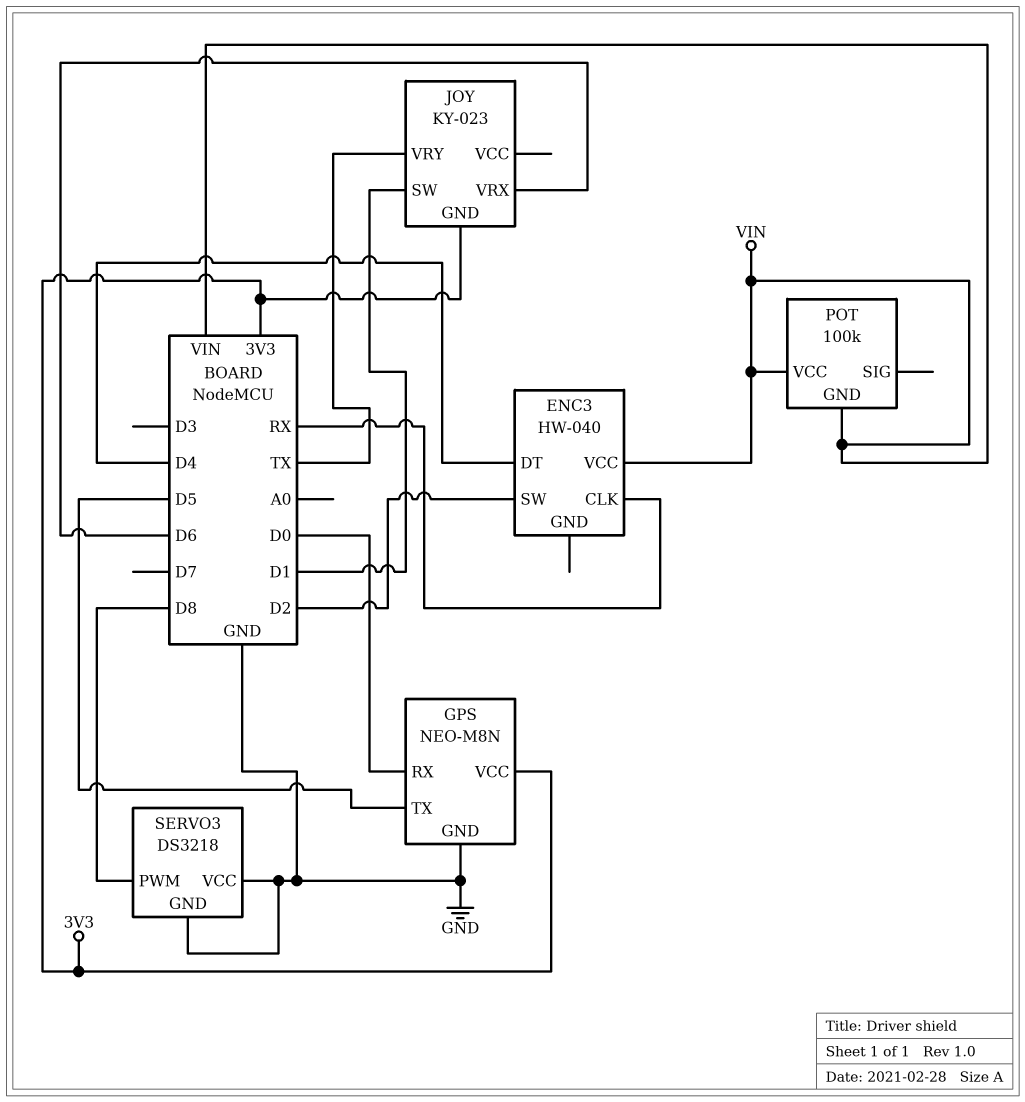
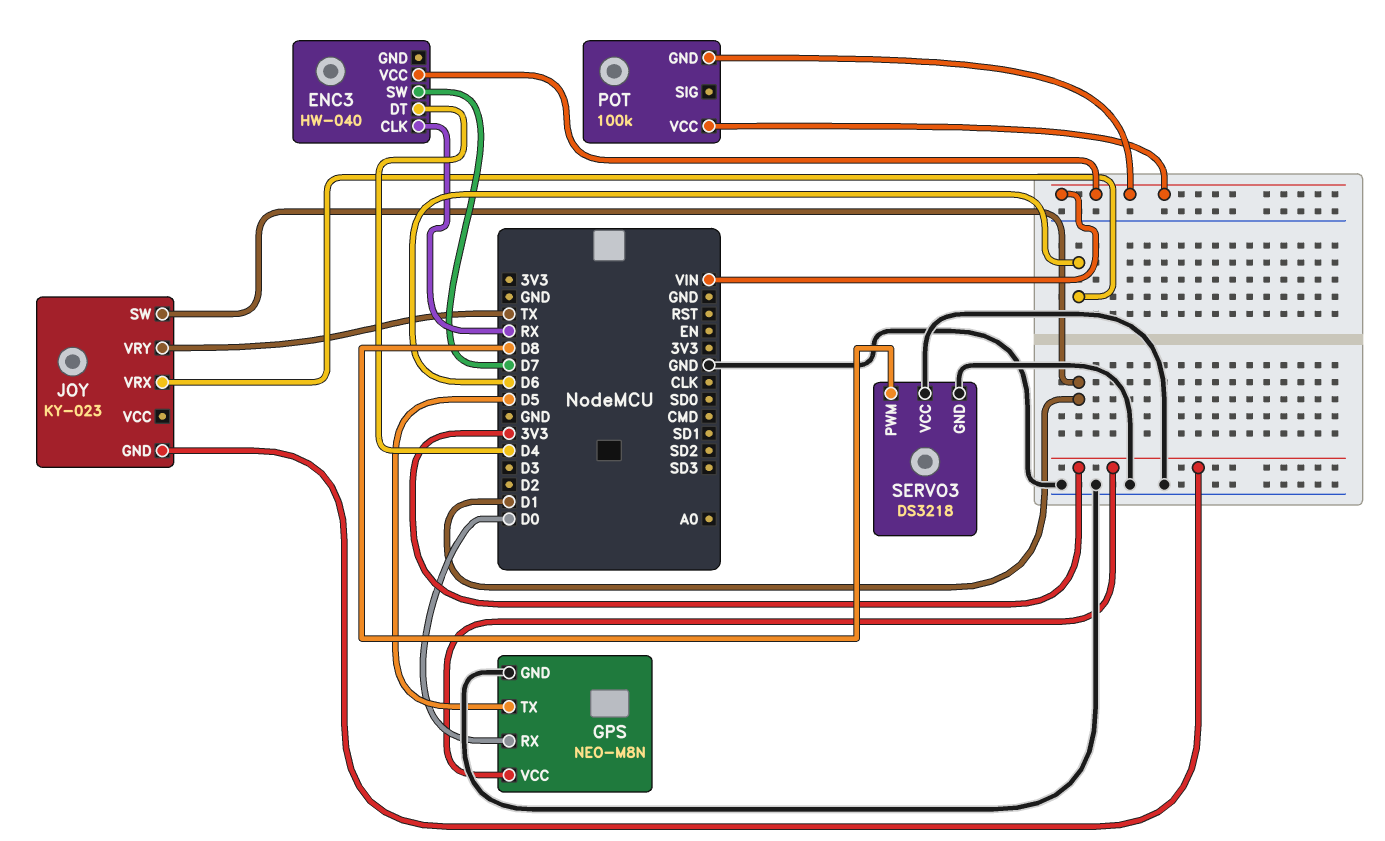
ENC3 pin SW: D2 -> D7

